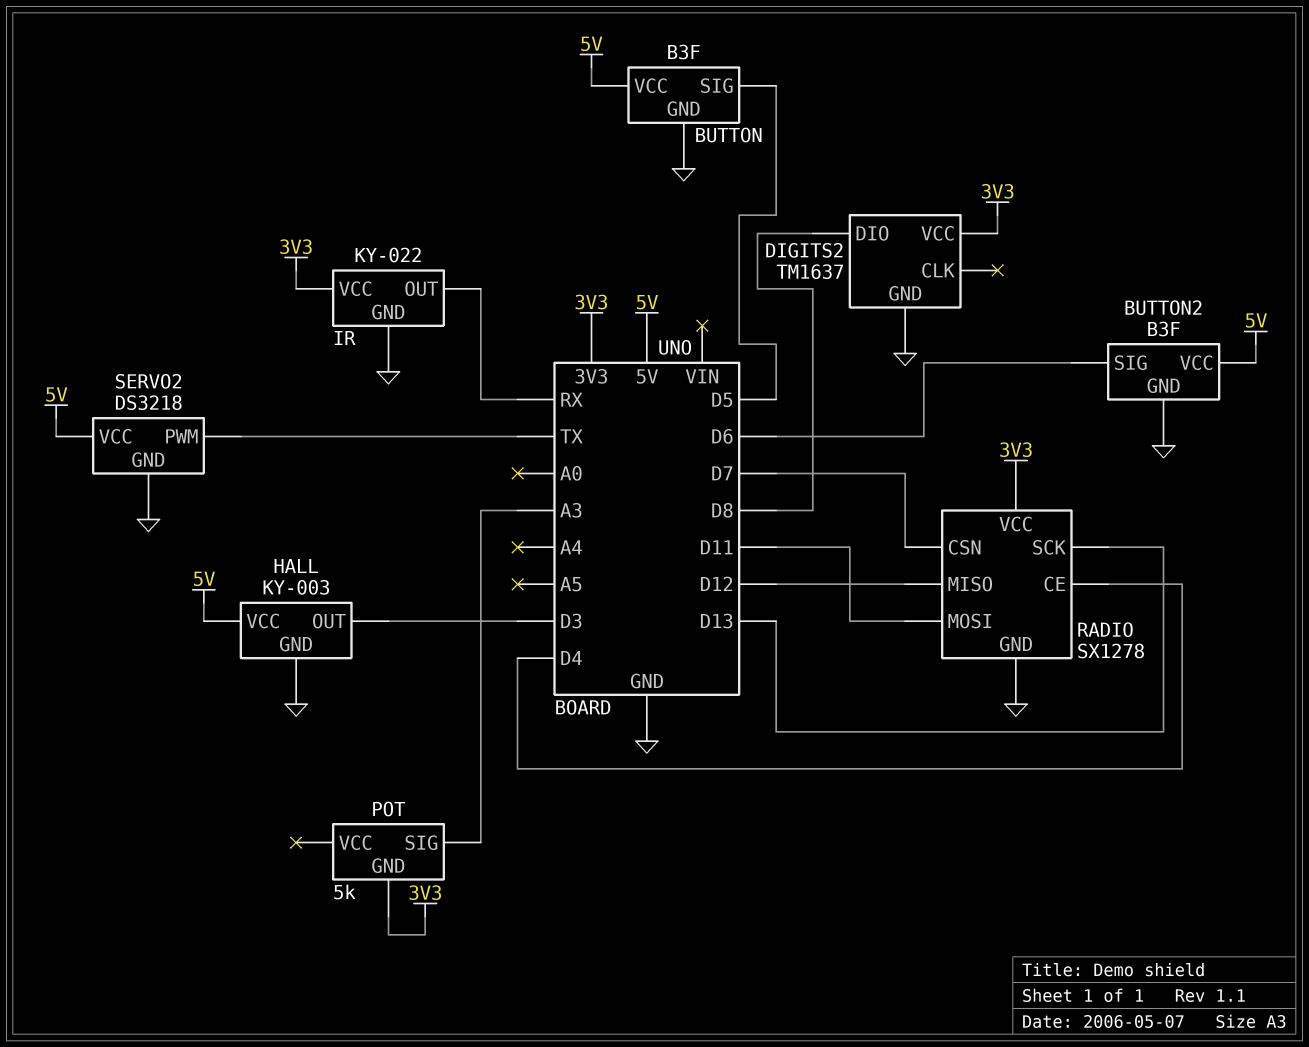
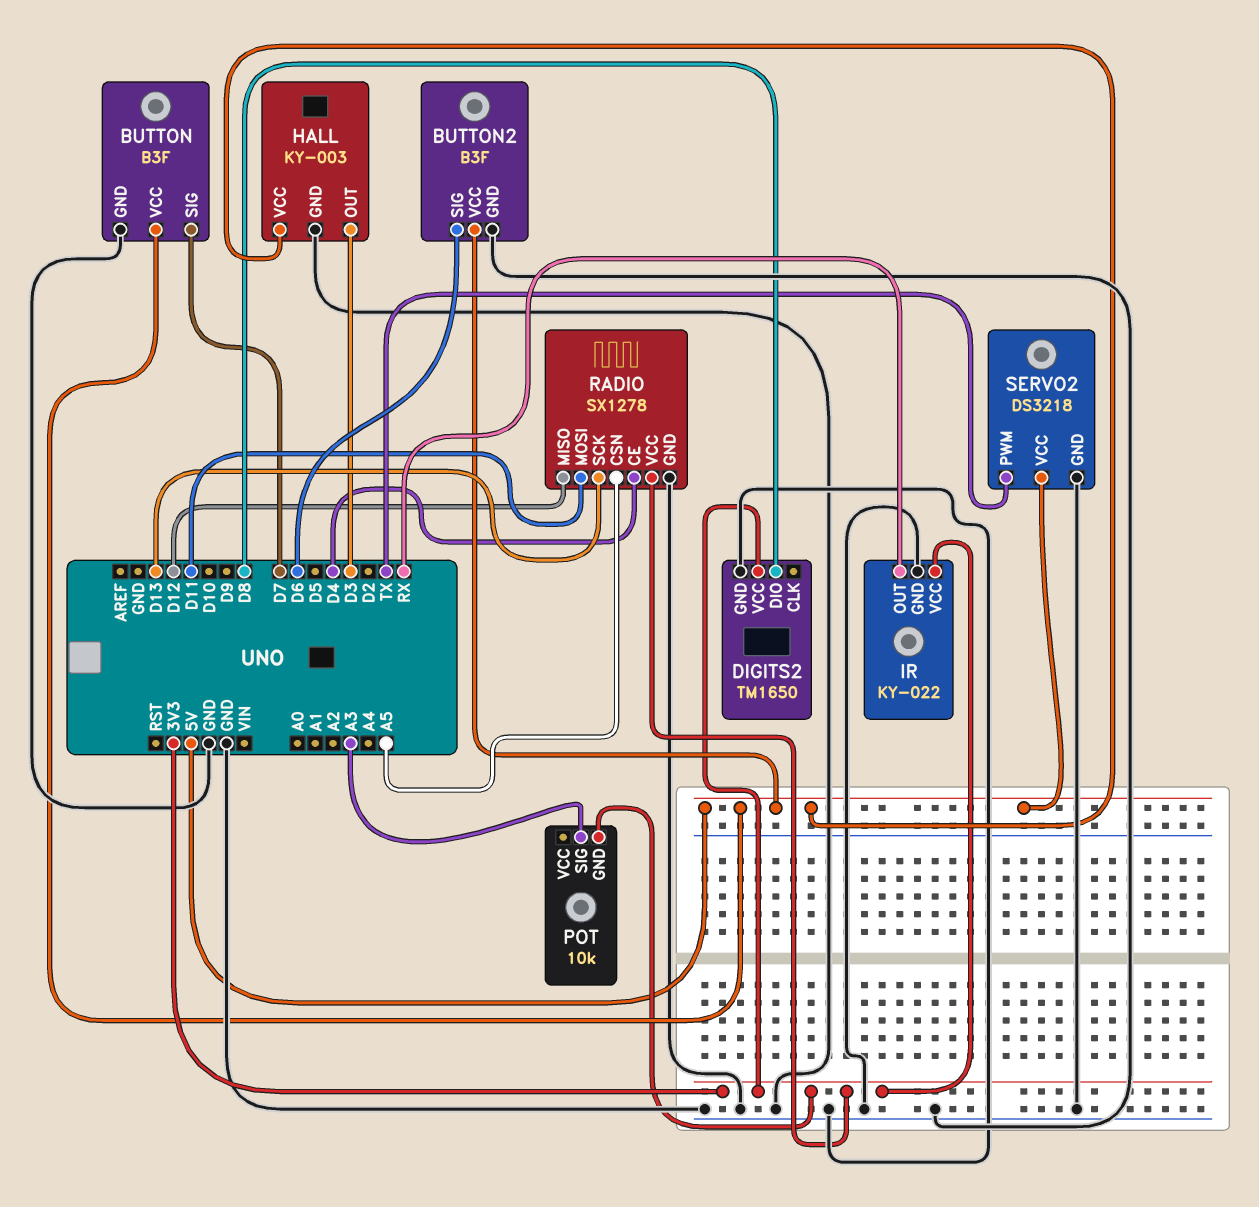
BUTTON pin SIG: D5 -> D7
DIGITS2: TM1637 -> TM1650
POT: 5k -> 10k
RADIO pin CSN: D7 -> A5

